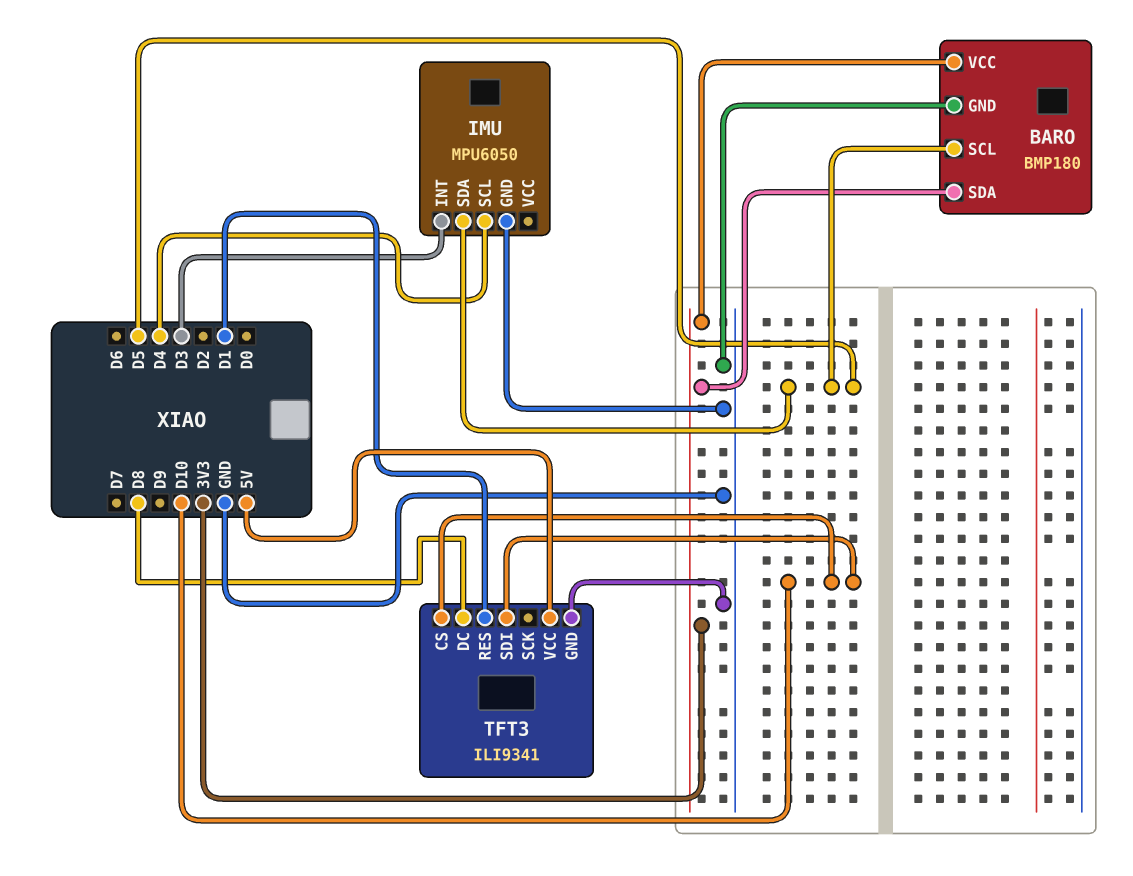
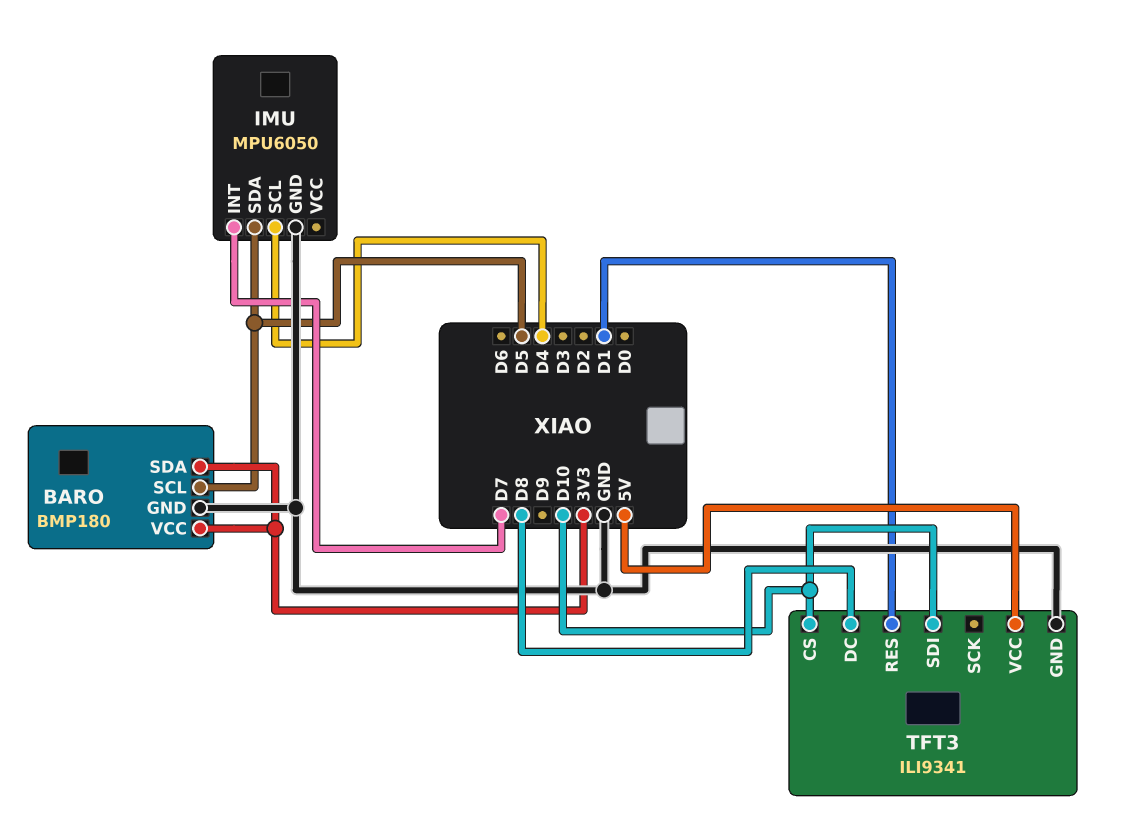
IMU pin INT: D3 -> D7

